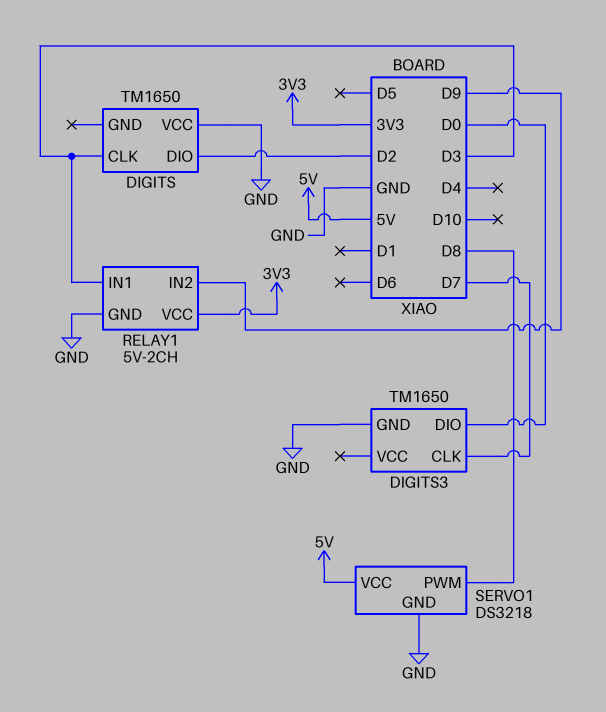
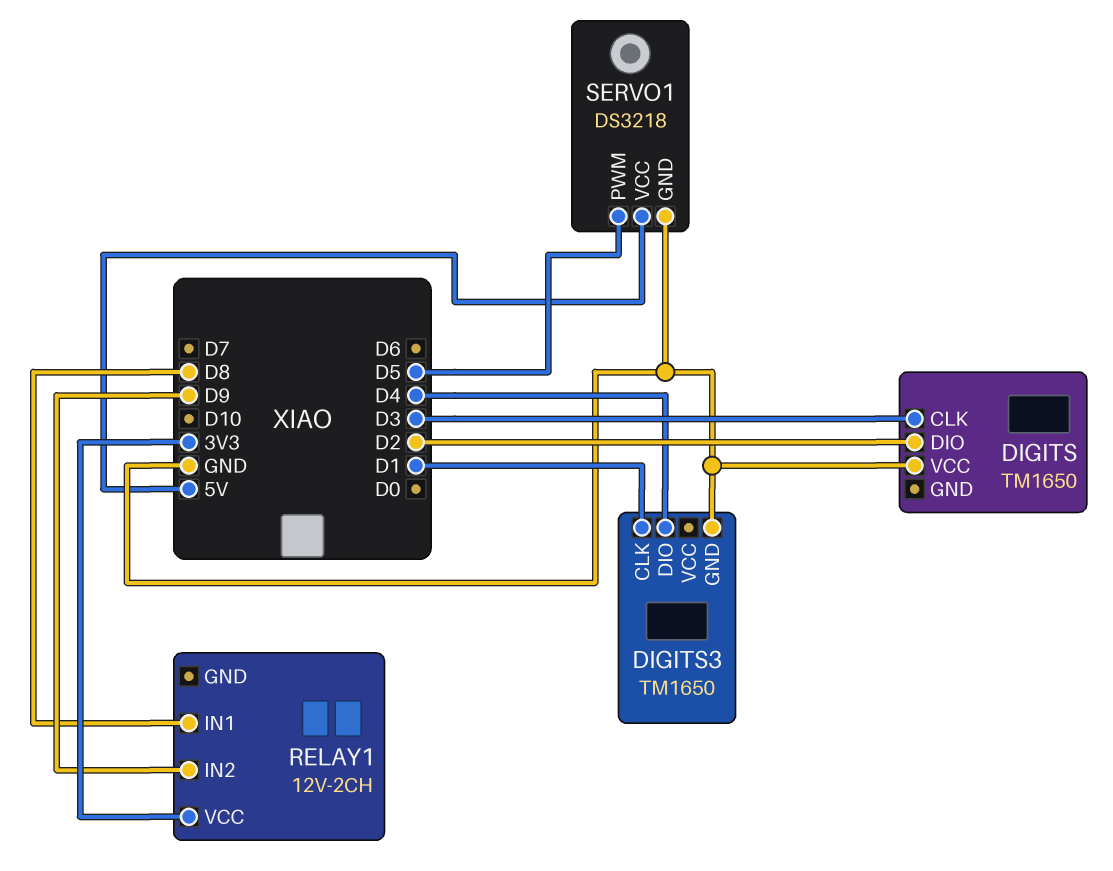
DIGITS3 pin CLK: D7 -> D1
DIGITS3 pin DIO: D0 -> D4
RELAY1: 5V-2CH -> 12V-2CH
RELAY1 pin GND: GND -> none
RELAY1 pin IN1: D3 -> D8
SERVO1 pin PWM: D8 -> D5

